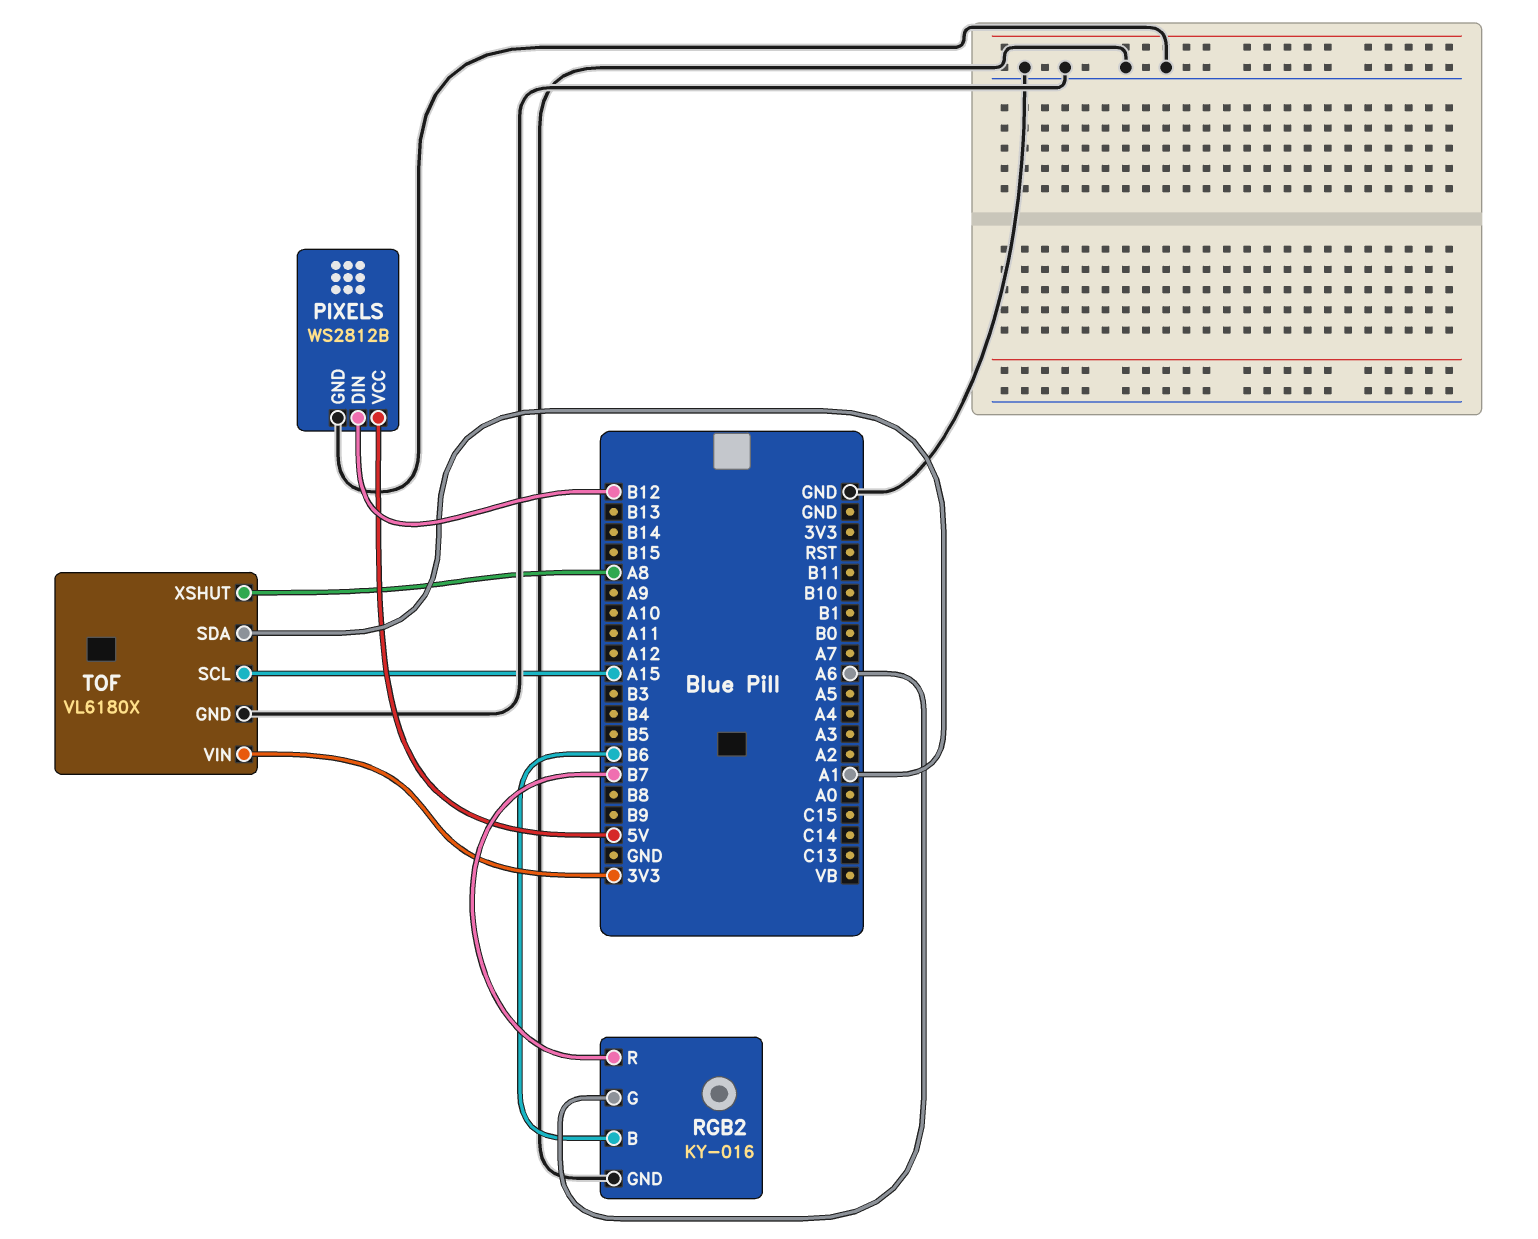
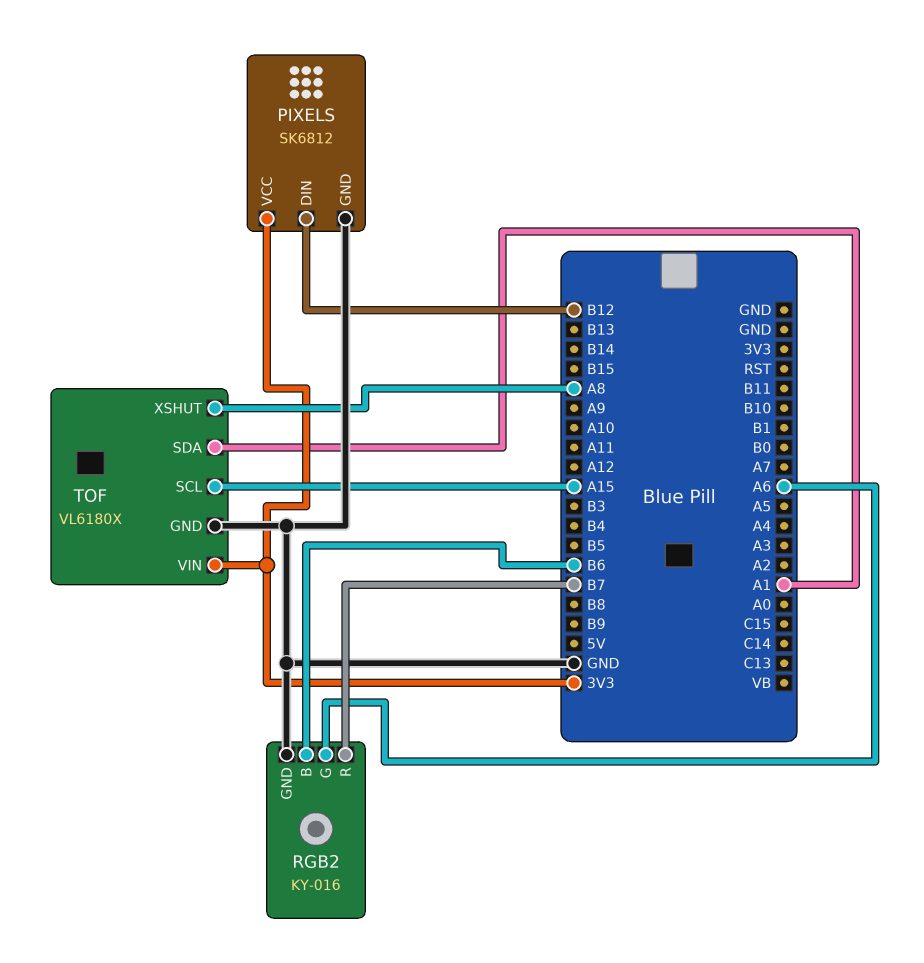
PIXELS: WS2812B -> SK6812
PIXELS pin VCC: 5V -> 3V3

